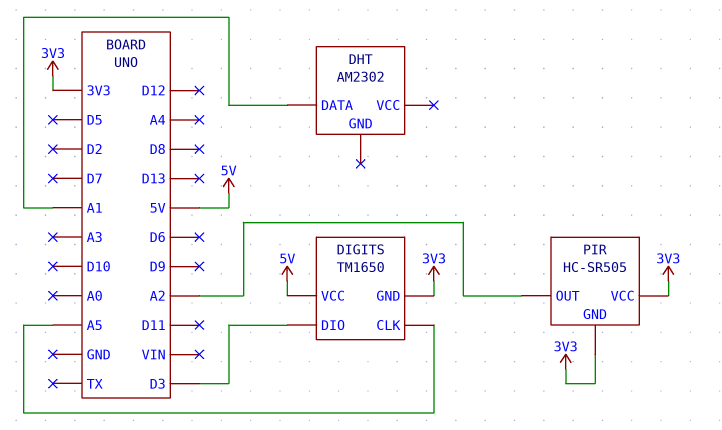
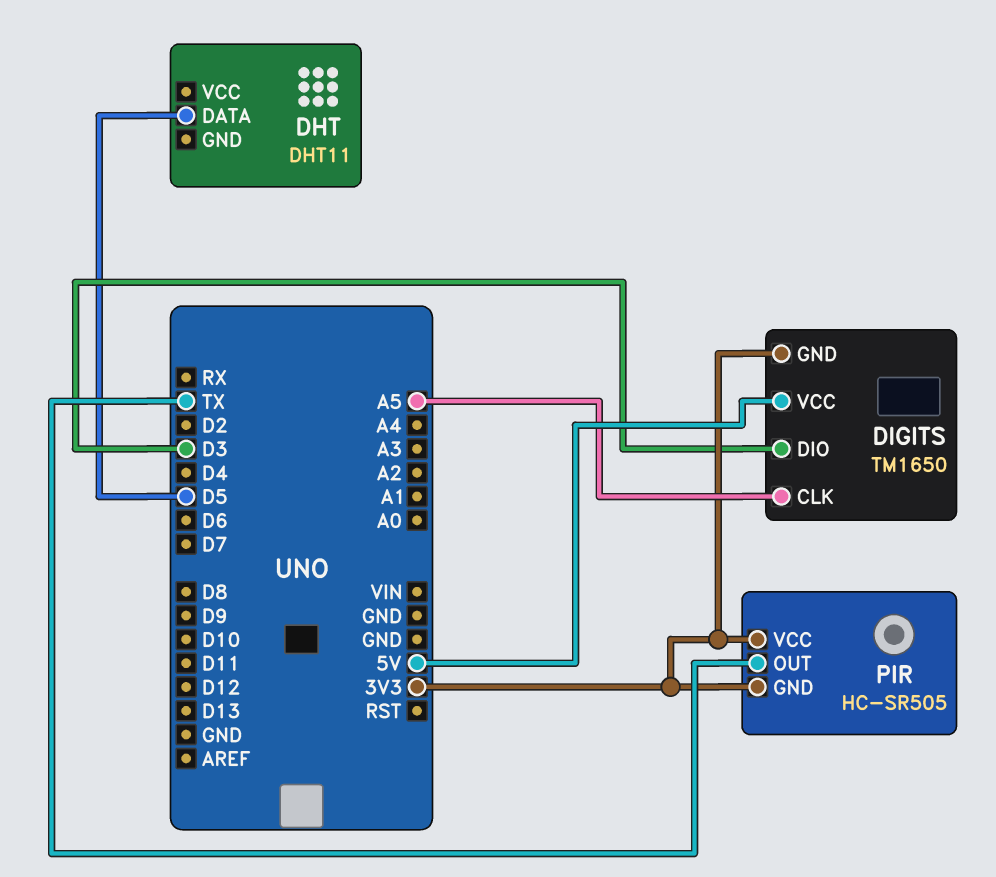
DHT: AM2302 -> DHT11
DHT pin DATA: A1 -> D5
PIR pin OUT: A2 -> TX

